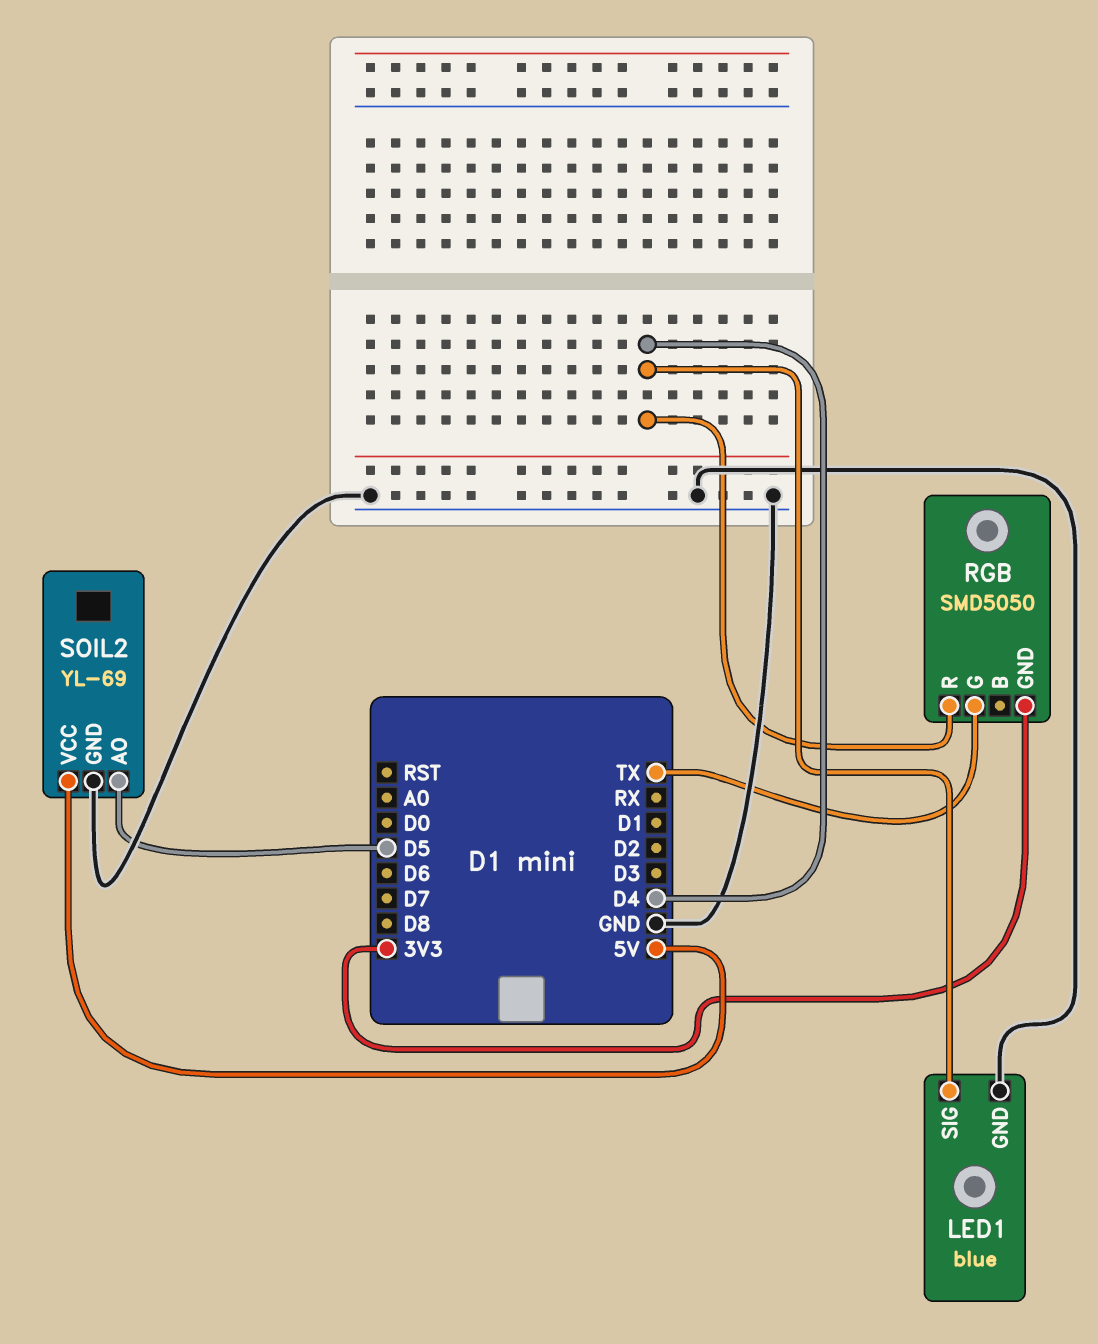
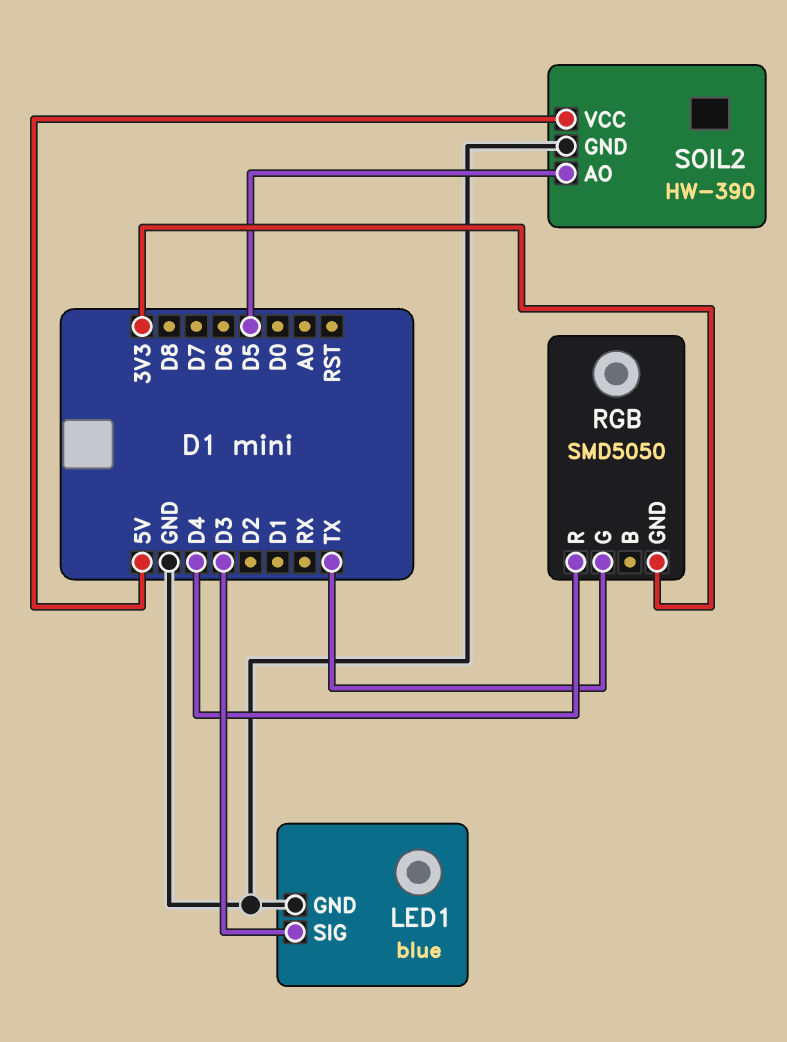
LED1 pin SIG: D4 -> D3
SOIL2: YL-69 -> HW-390

